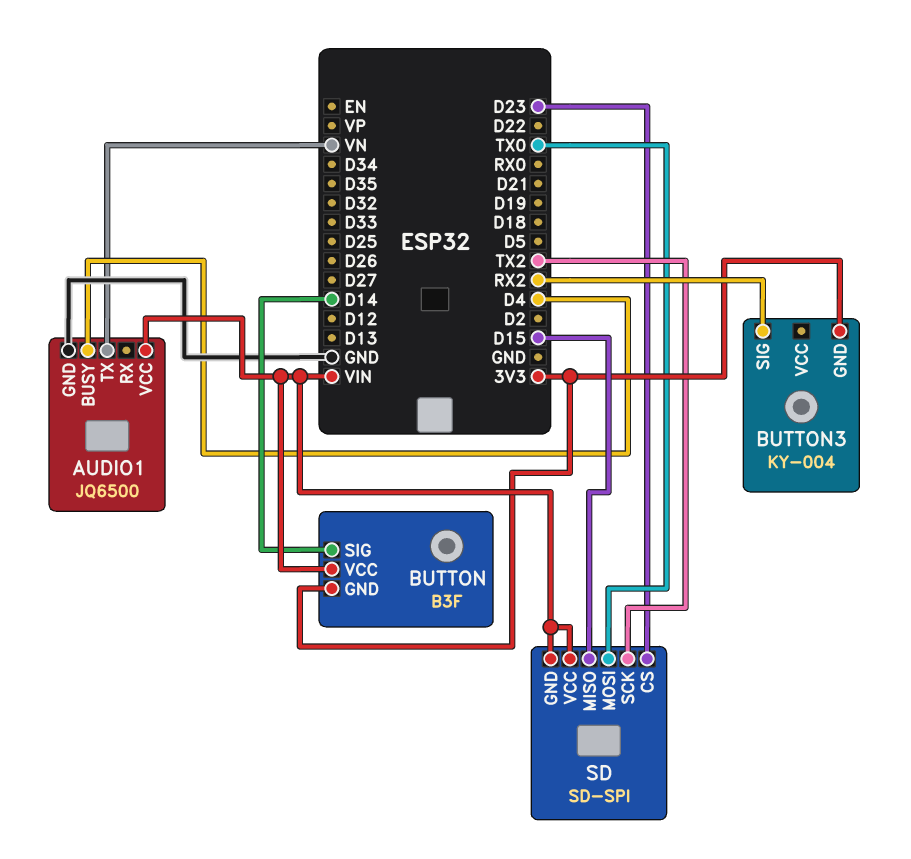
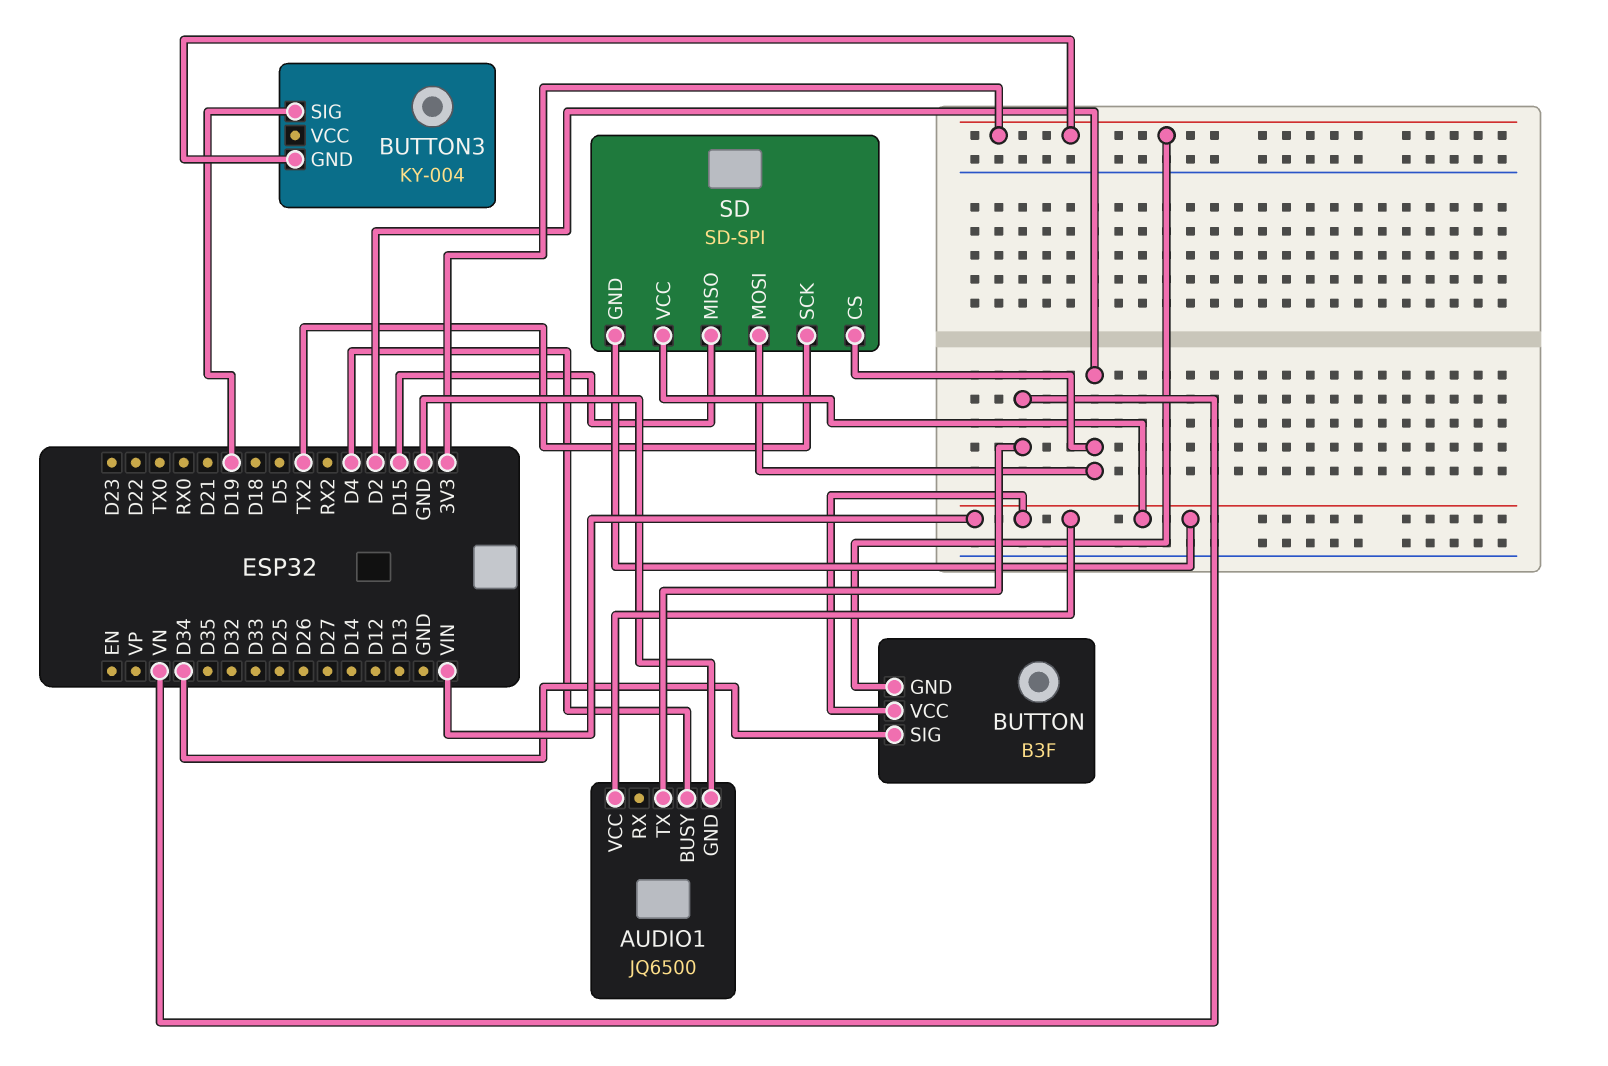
BUTTON pin SIG: D14 -> D34
BUTTON3 pin SIG: RX2 -> D19
SD pin CS: D23 -> D2
SD pin MOSI: TX0 -> D2

